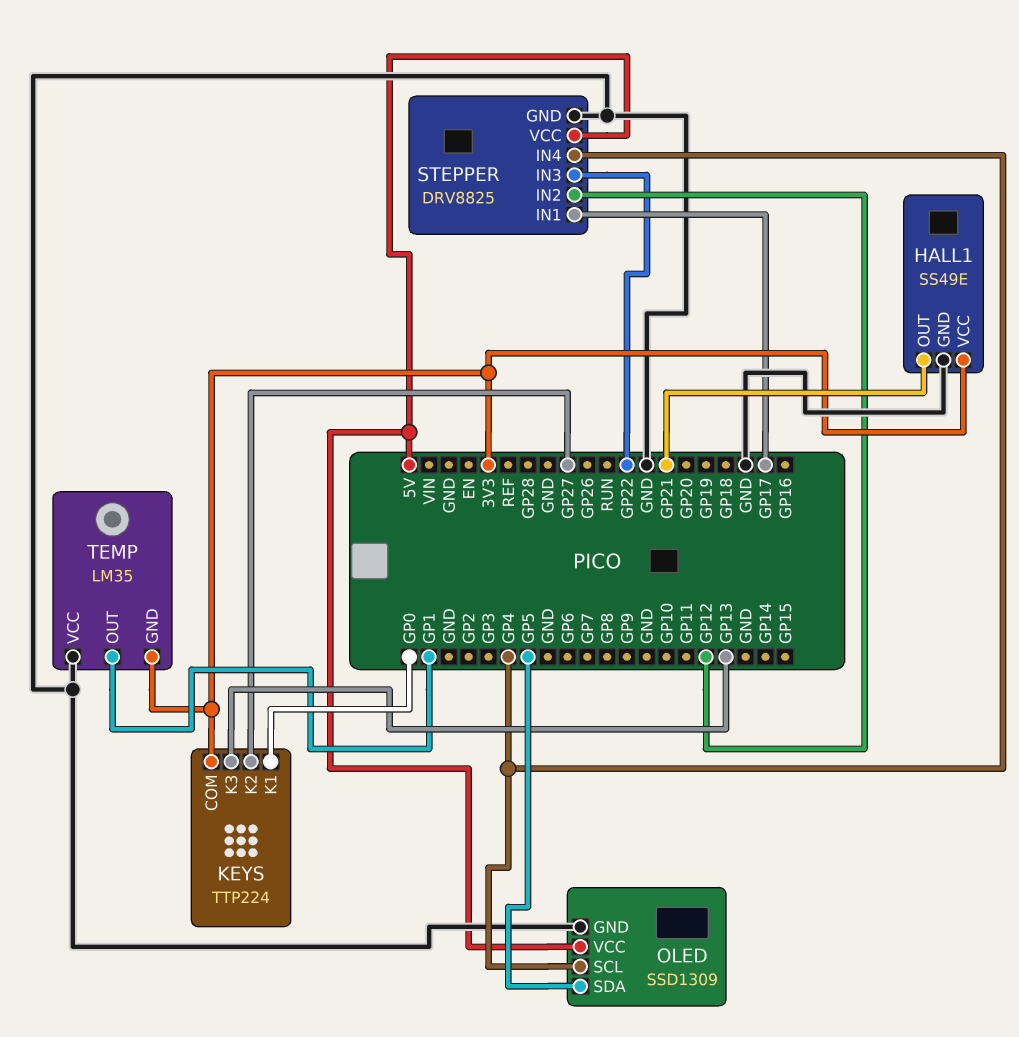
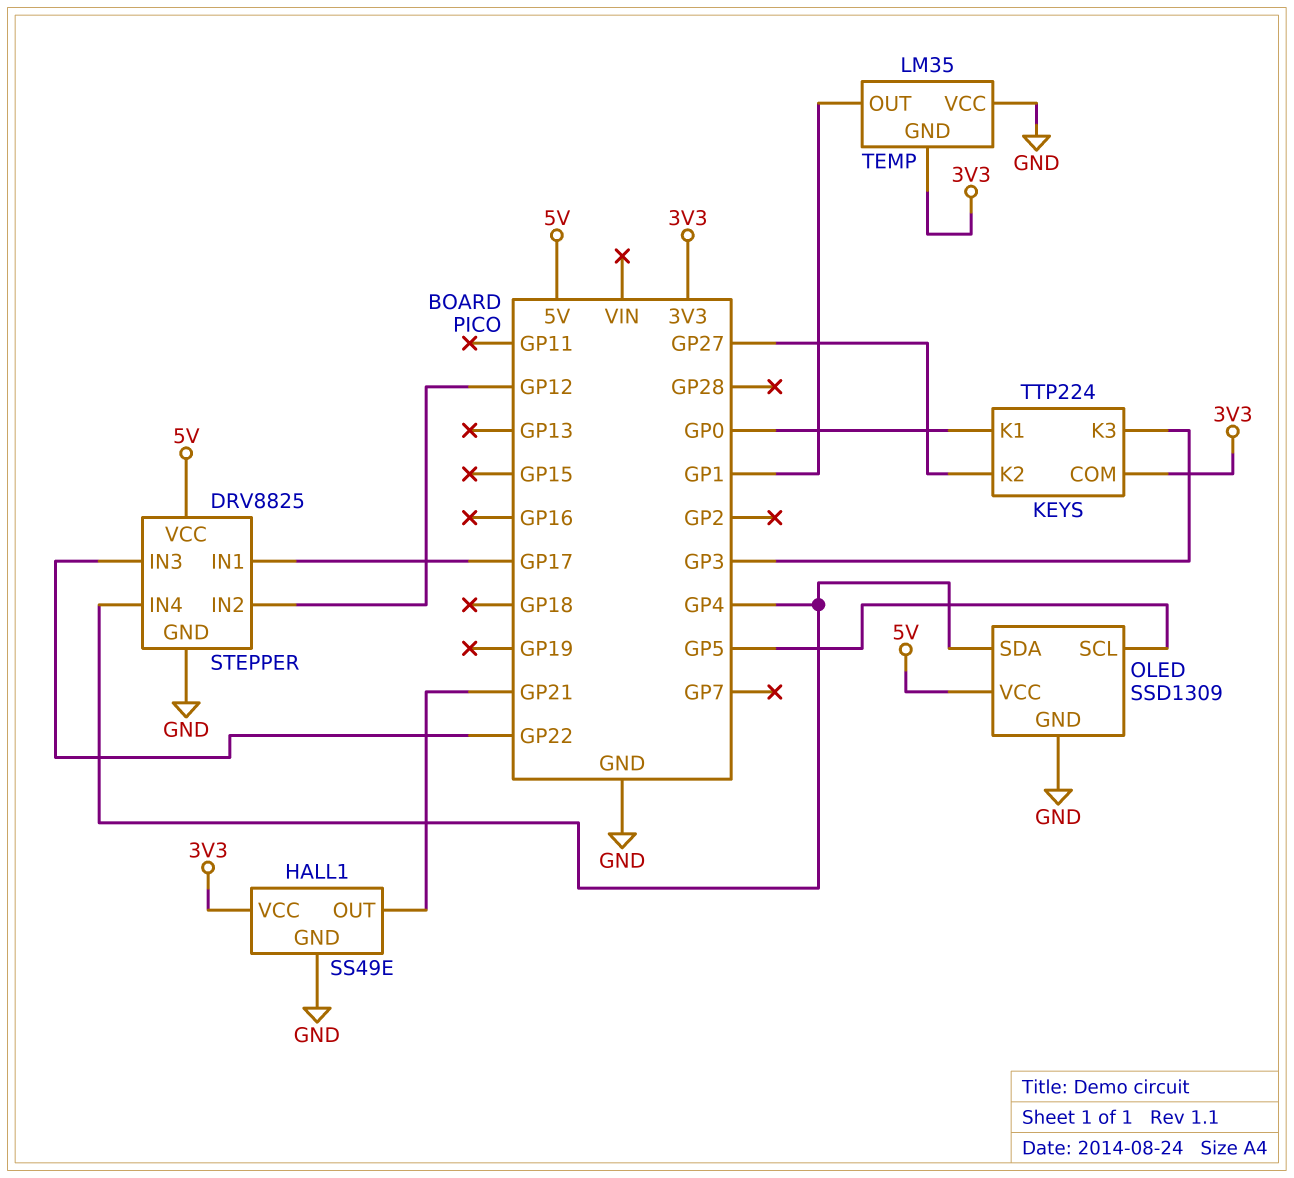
KEYS pin K3: GP13 -> GP3
OLED pin SCL: GP4 -> GP5
OLED pin SDA: GP5 -> GP4

